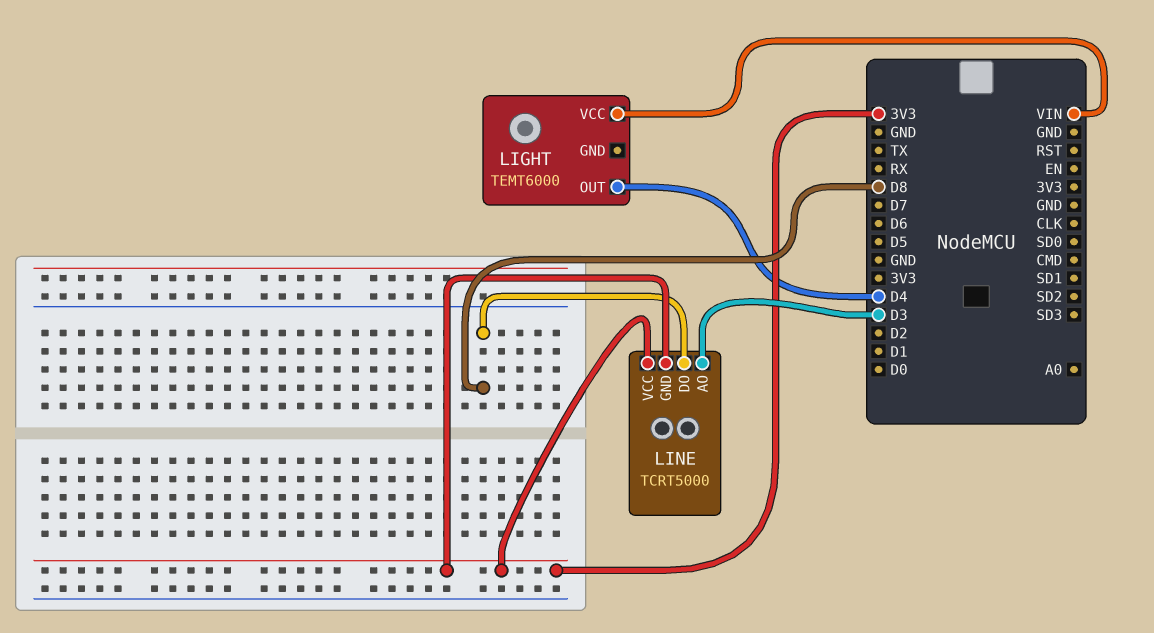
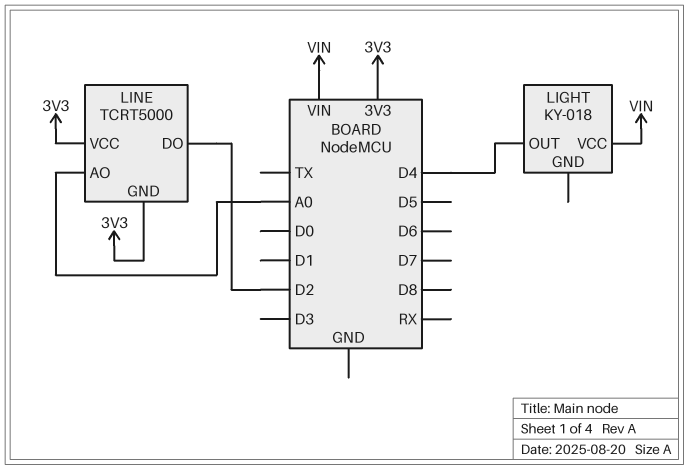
LIGHT: TEMT6000 -> KY-018
LINE pin AO: D3 -> A0
LINE pin DO: D8 -> D2

